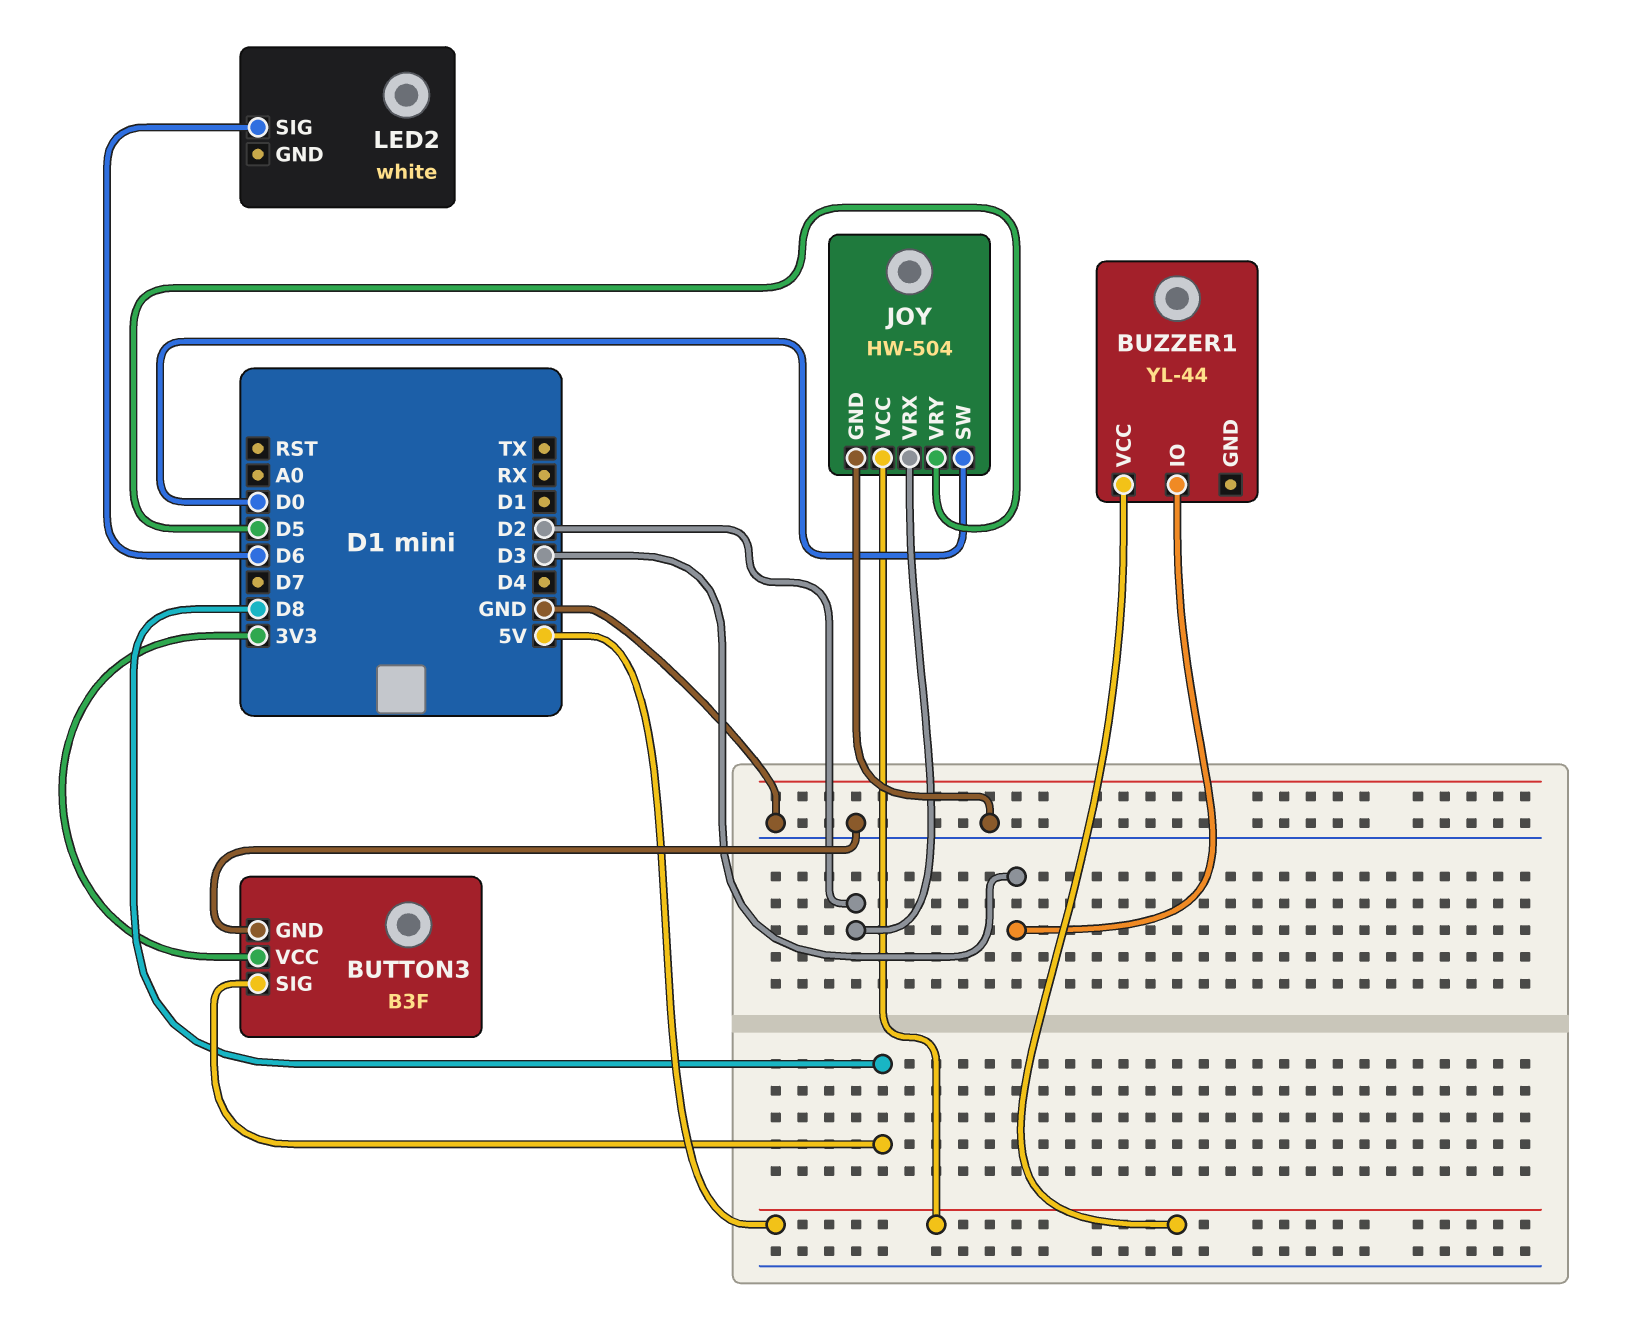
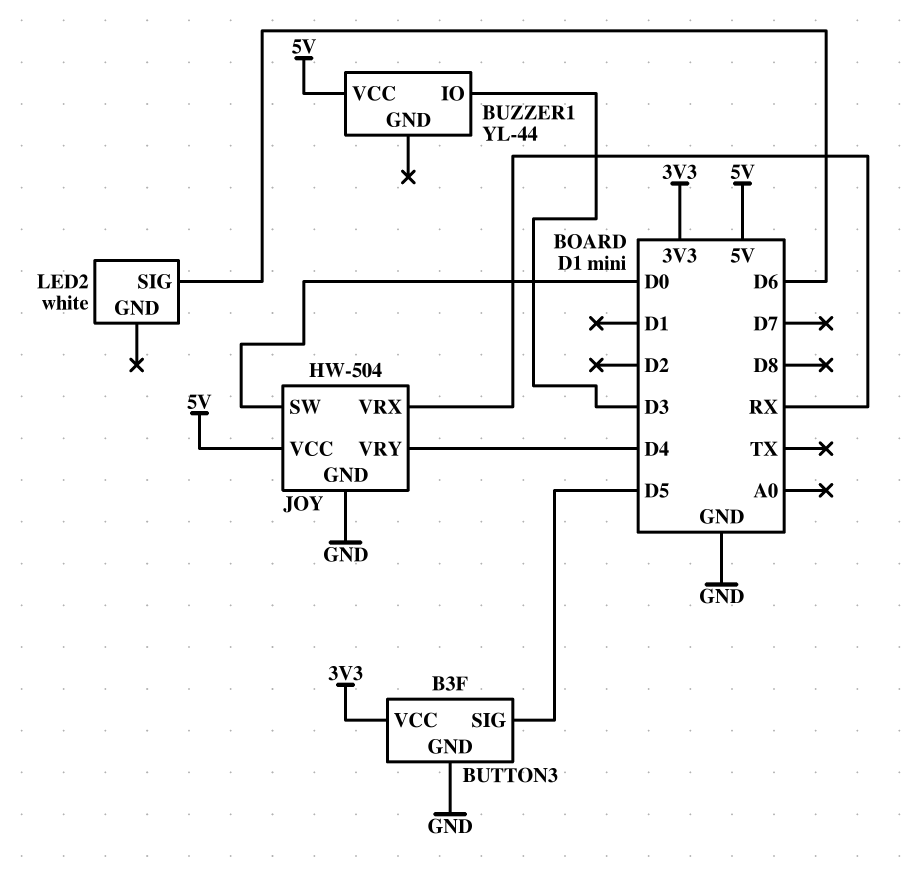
BUTTON3 pin SIG: D8 -> D5
JOY pin VRX: D2 -> RX
JOY pin VRY: D5 -> D4

